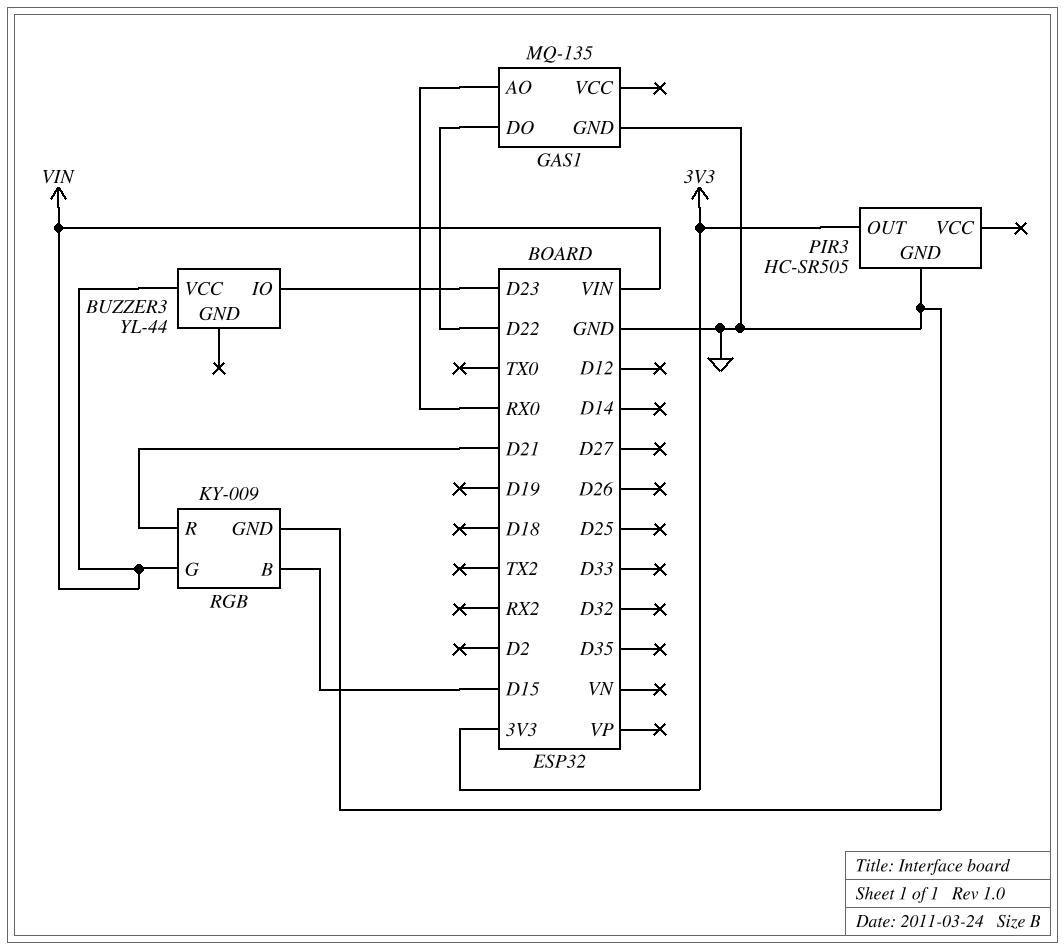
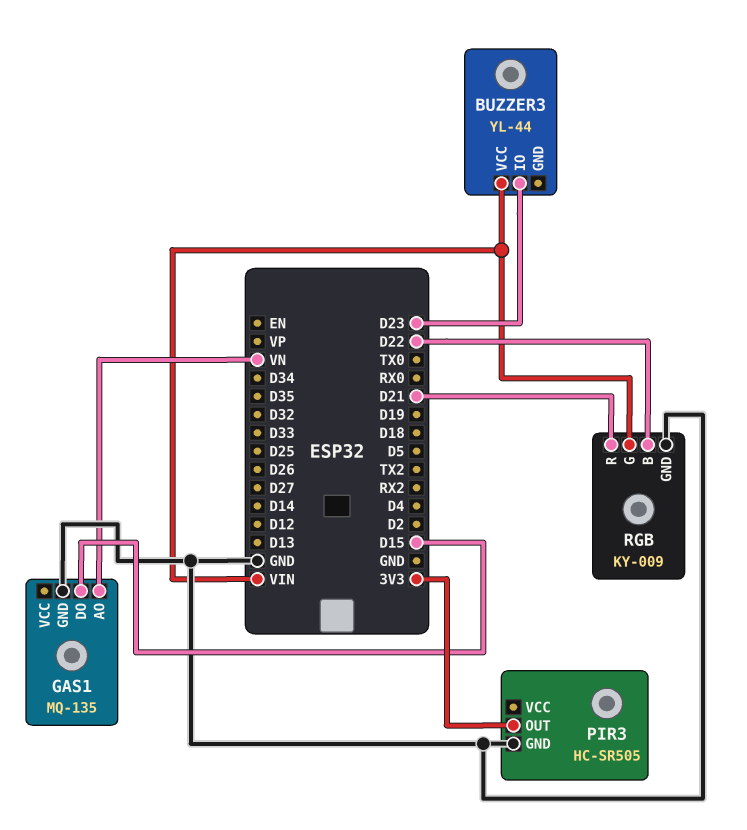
GAS1 pin AO: RX0 -> VN
GAS1 pin DO: D22 -> D15
RGB pin B: D15 -> D22

